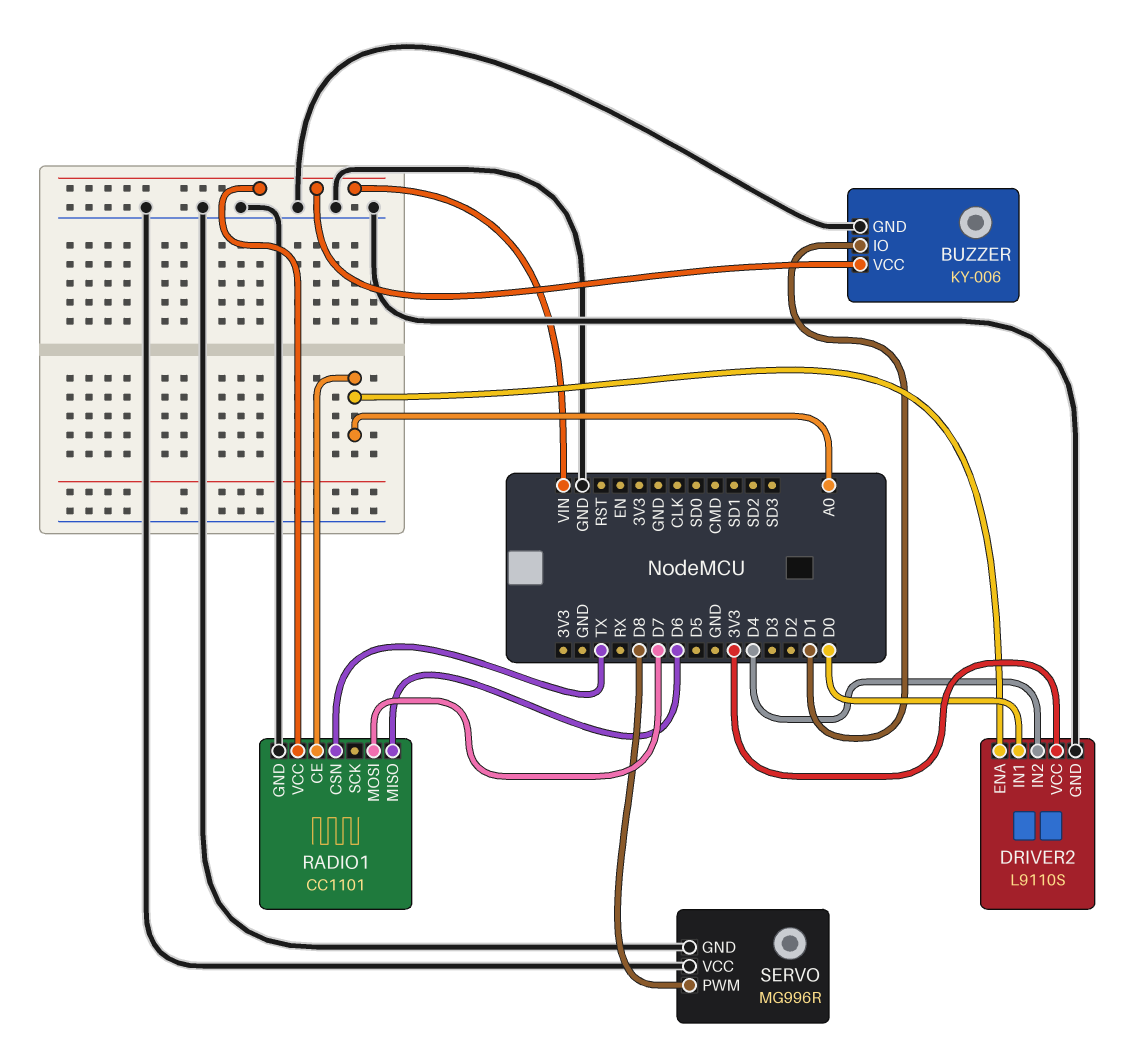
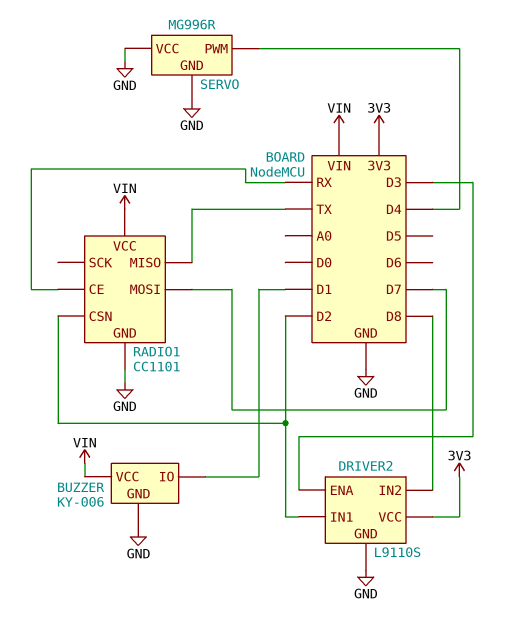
DRIVER2 pin ENA: A0 -> D3
DRIVER2 pin IN1: D0 -> D2
DRIVER2 pin IN2: D4 -> D8
RADIO1 pin CE: A0 -> RX
RADIO1 pin CSN: TX -> D2
RADIO1 pin MISO: D6 -> TX
SERVO pin PWM: D8 -> D4

